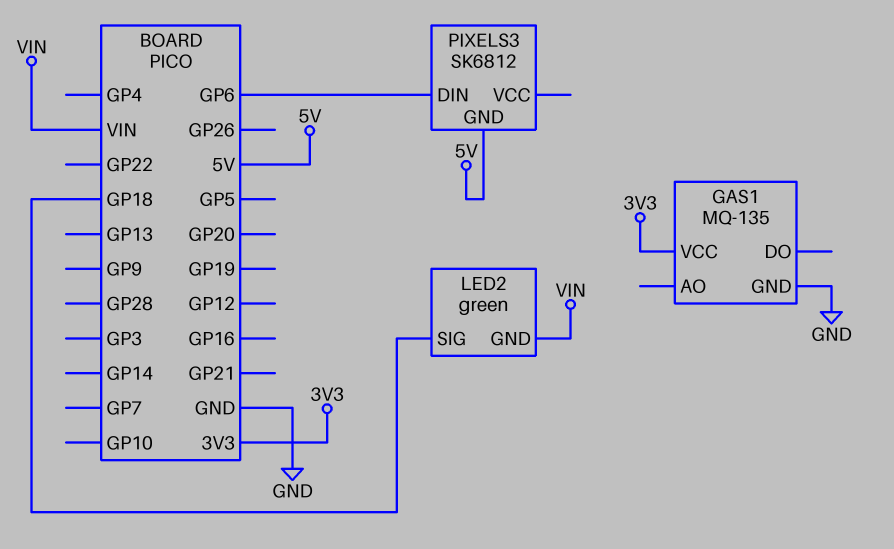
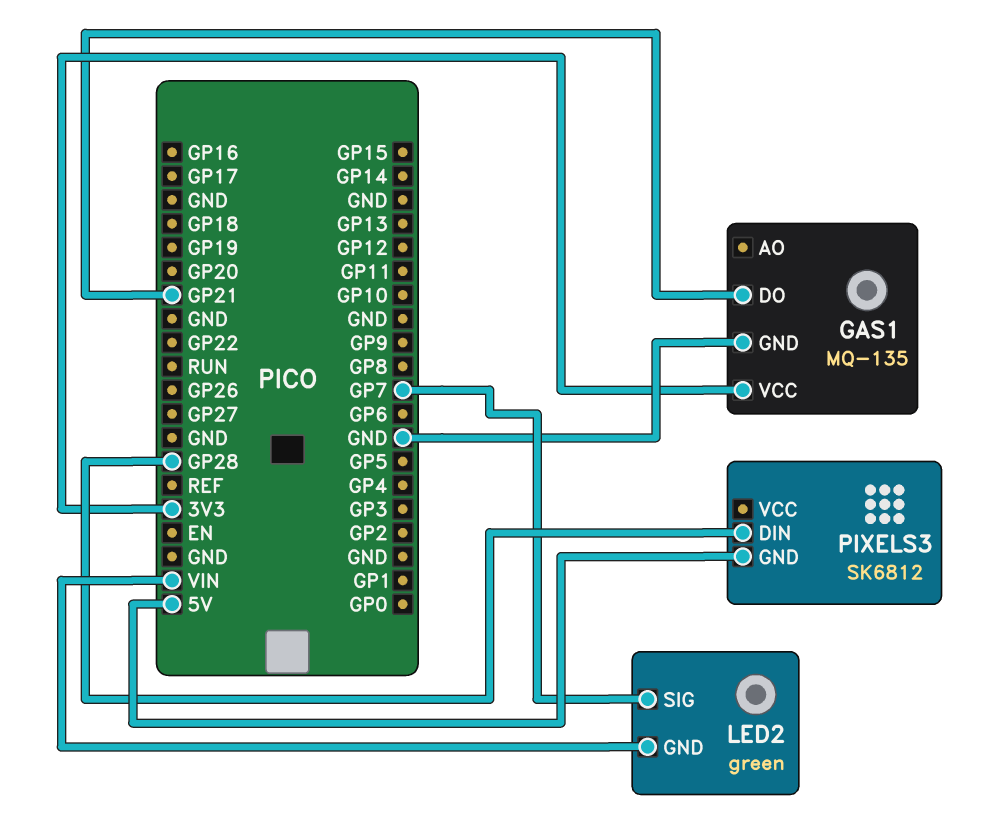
GAS1 pin DO: none -> GP21
LED2 pin SIG: GP18 -> GP7
PIXELS3 pin DIN: GP6 -> GP28

